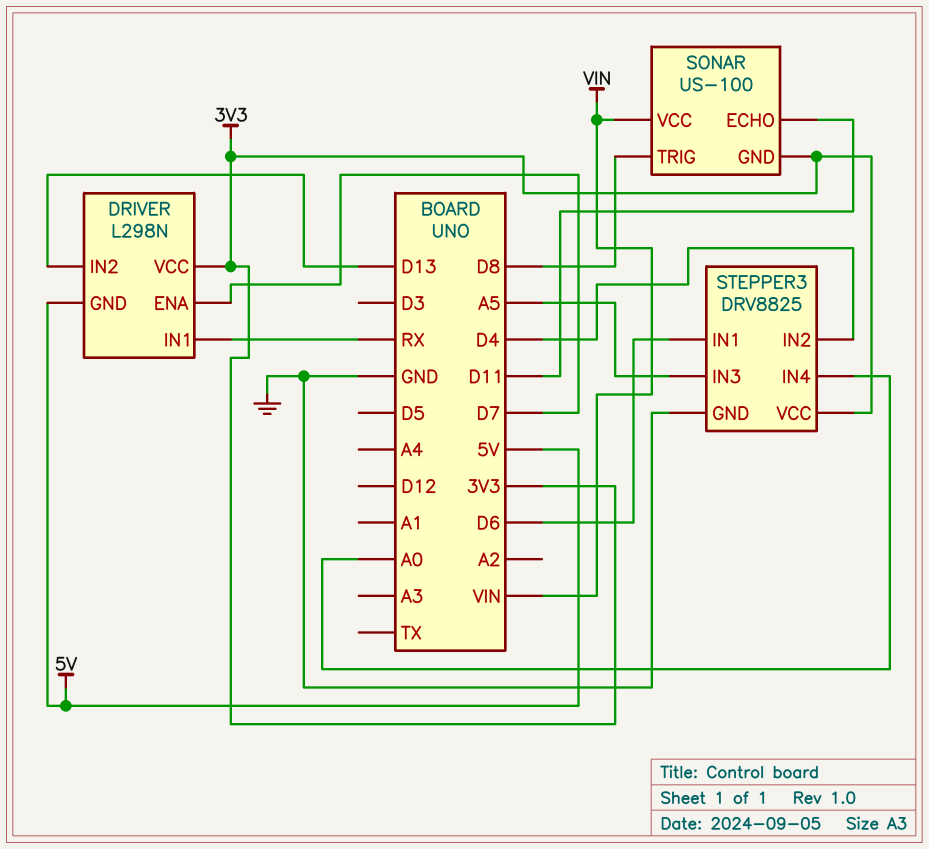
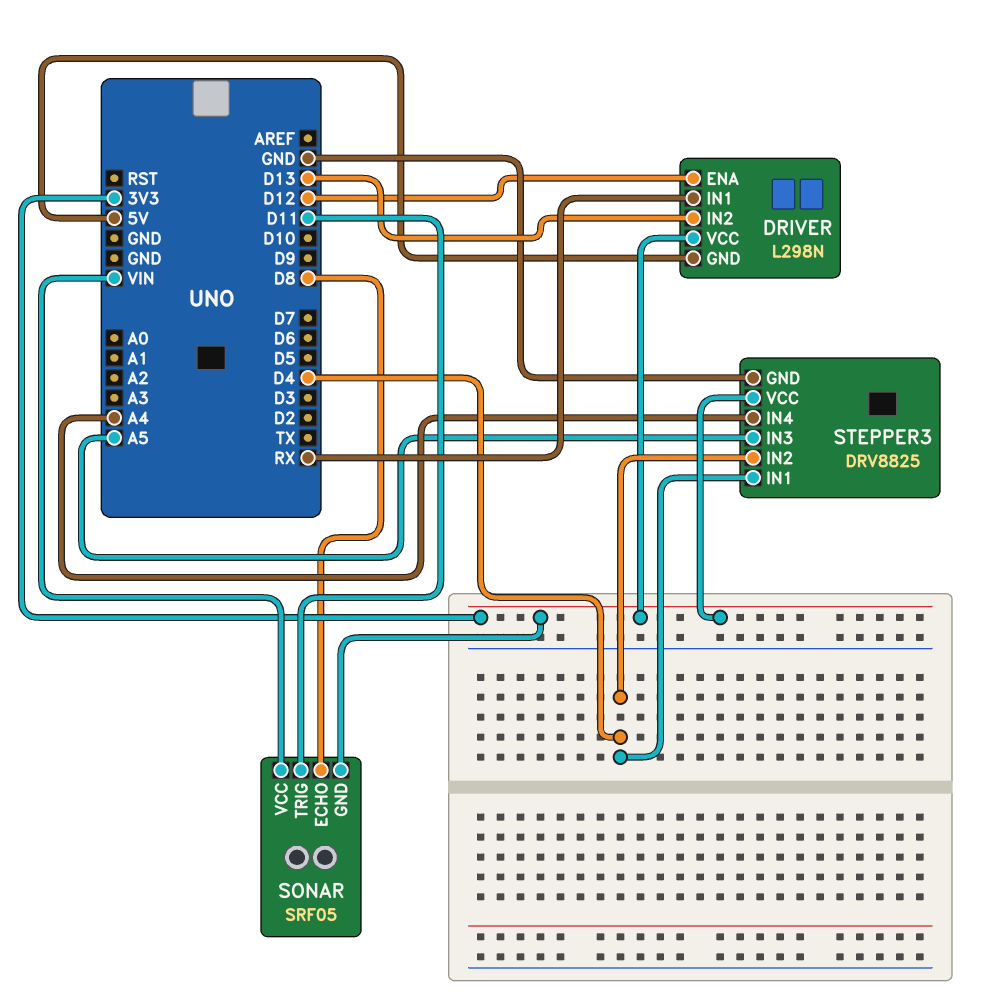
DRIVER pin ENA: D7 -> D12
SONAR: US-100 -> SRF05
SONAR pin ECHO: D11 -> D8
SONAR pin TRIG: D8 -> D11
STEPPER3 pin IN1: D6 -> D4
STEPPER3 pin IN4: A0 -> A4

